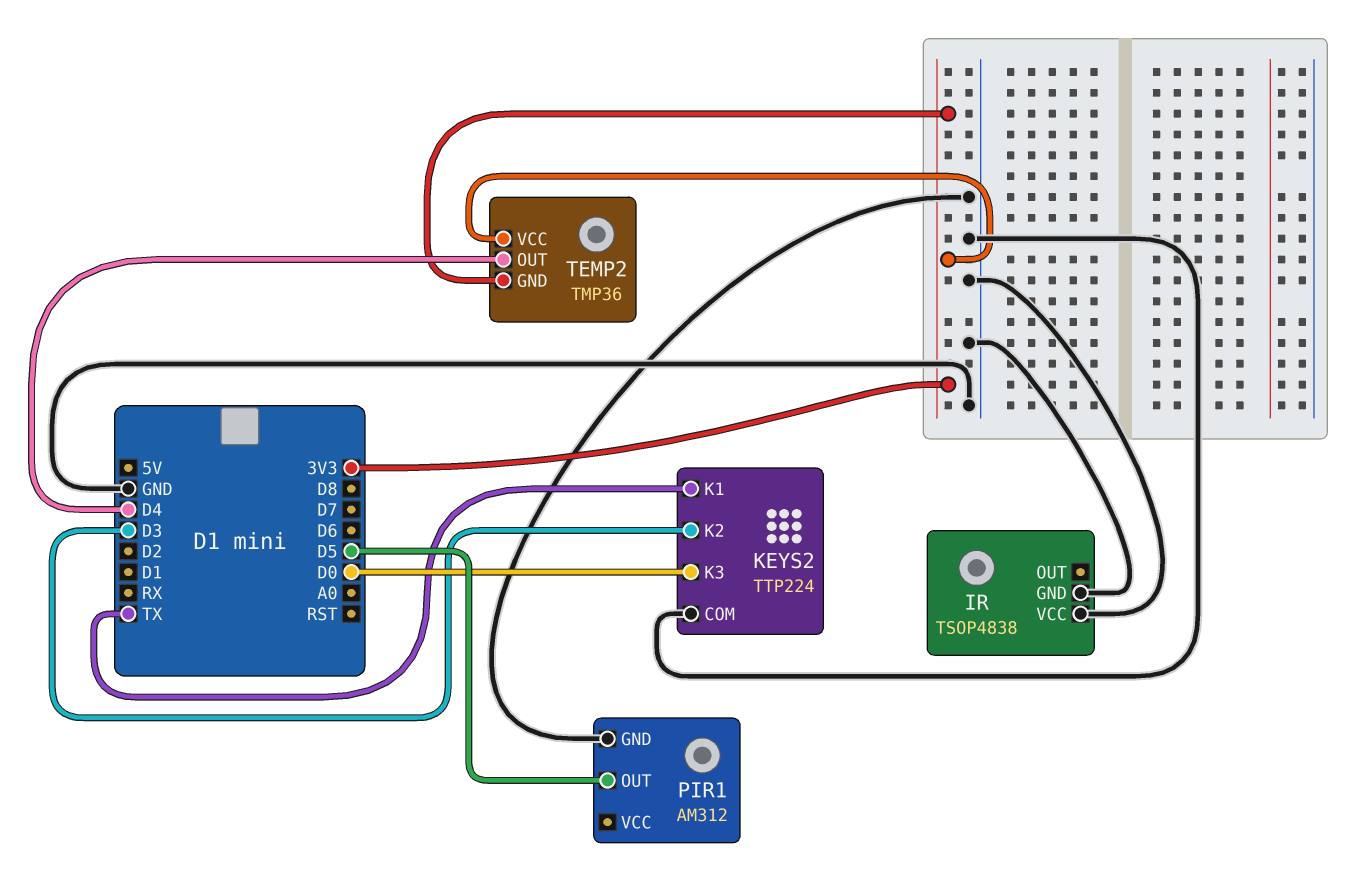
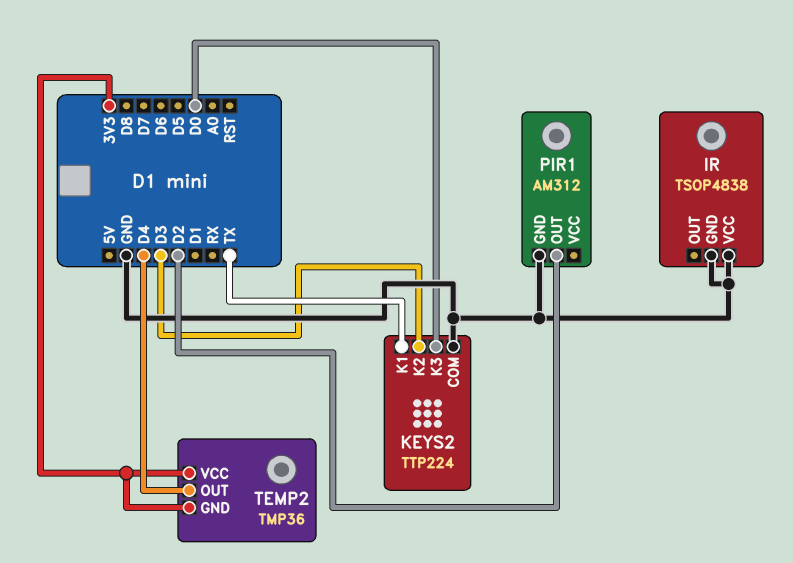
PIR1 pin OUT: D5 -> D2

